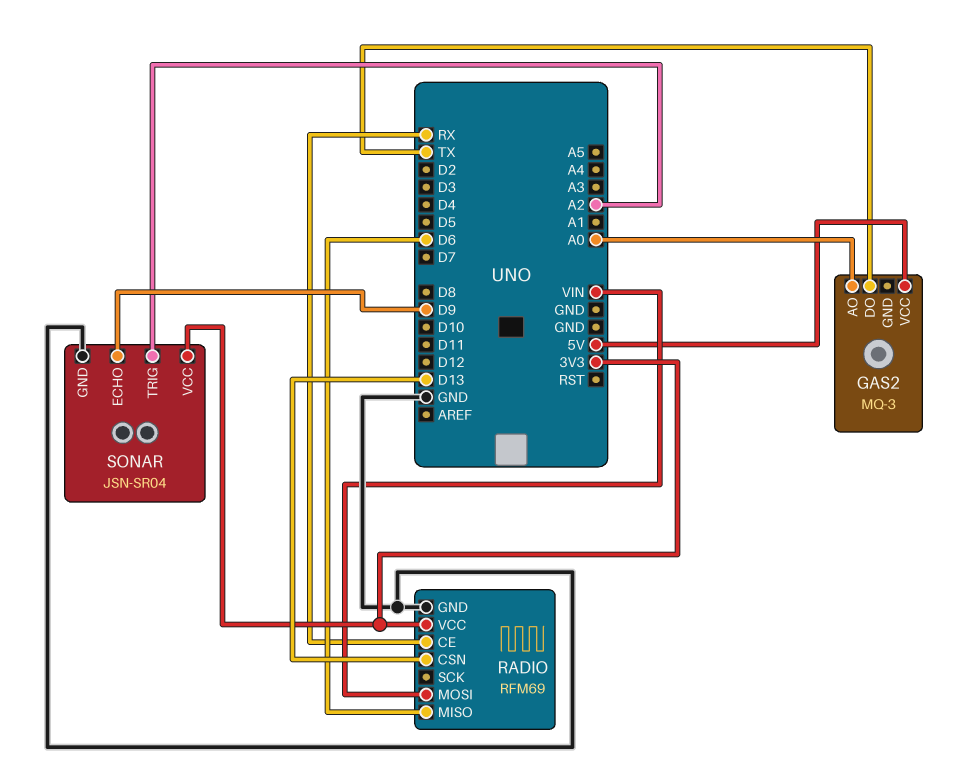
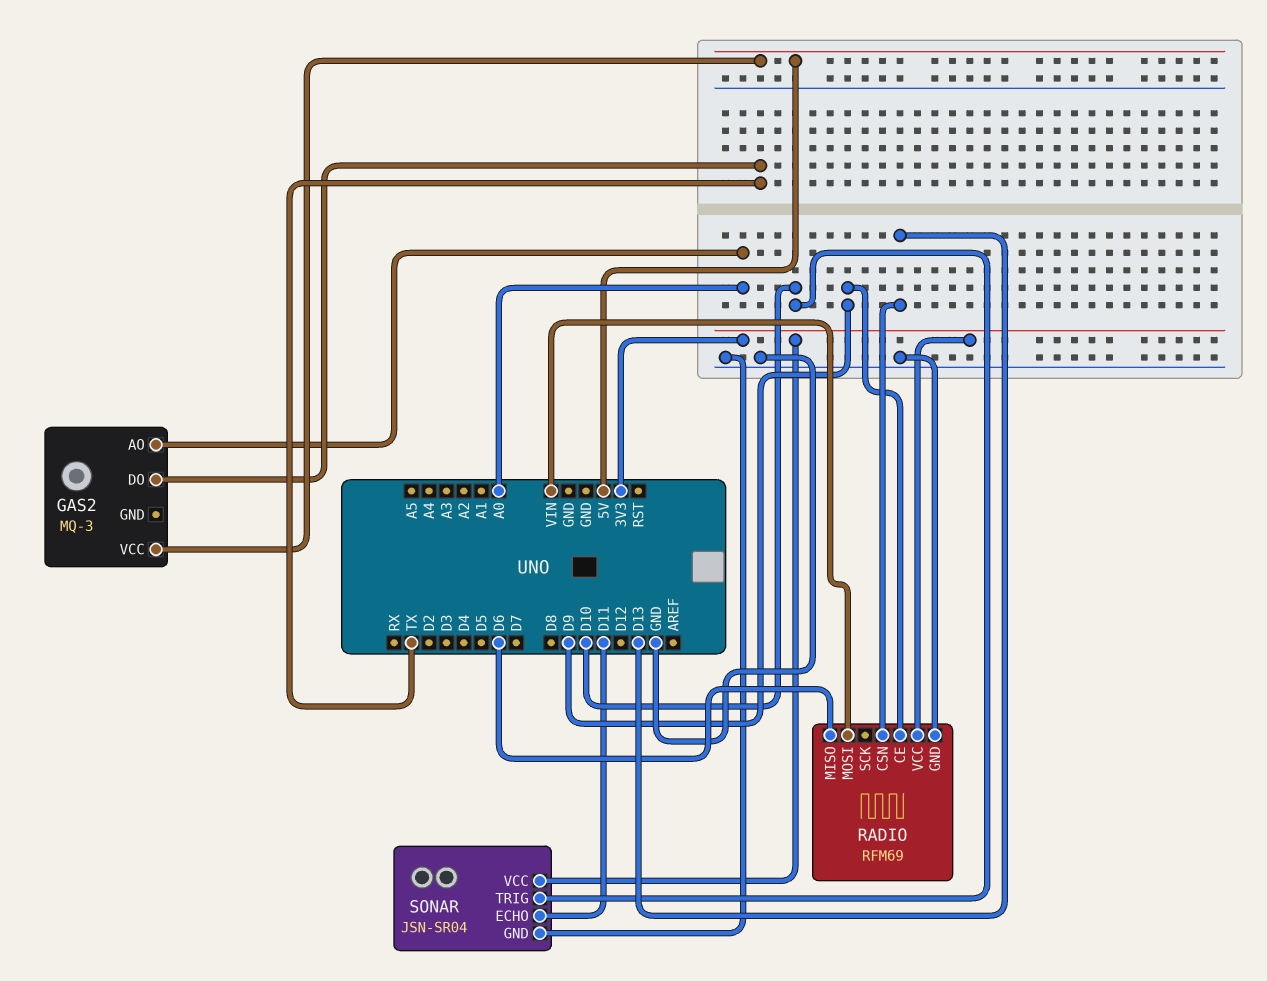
RADIO pin CE: RX -> D9
SONAR pin ECHO: D9 -> D11
SONAR pin TRIG: A2 -> D10

